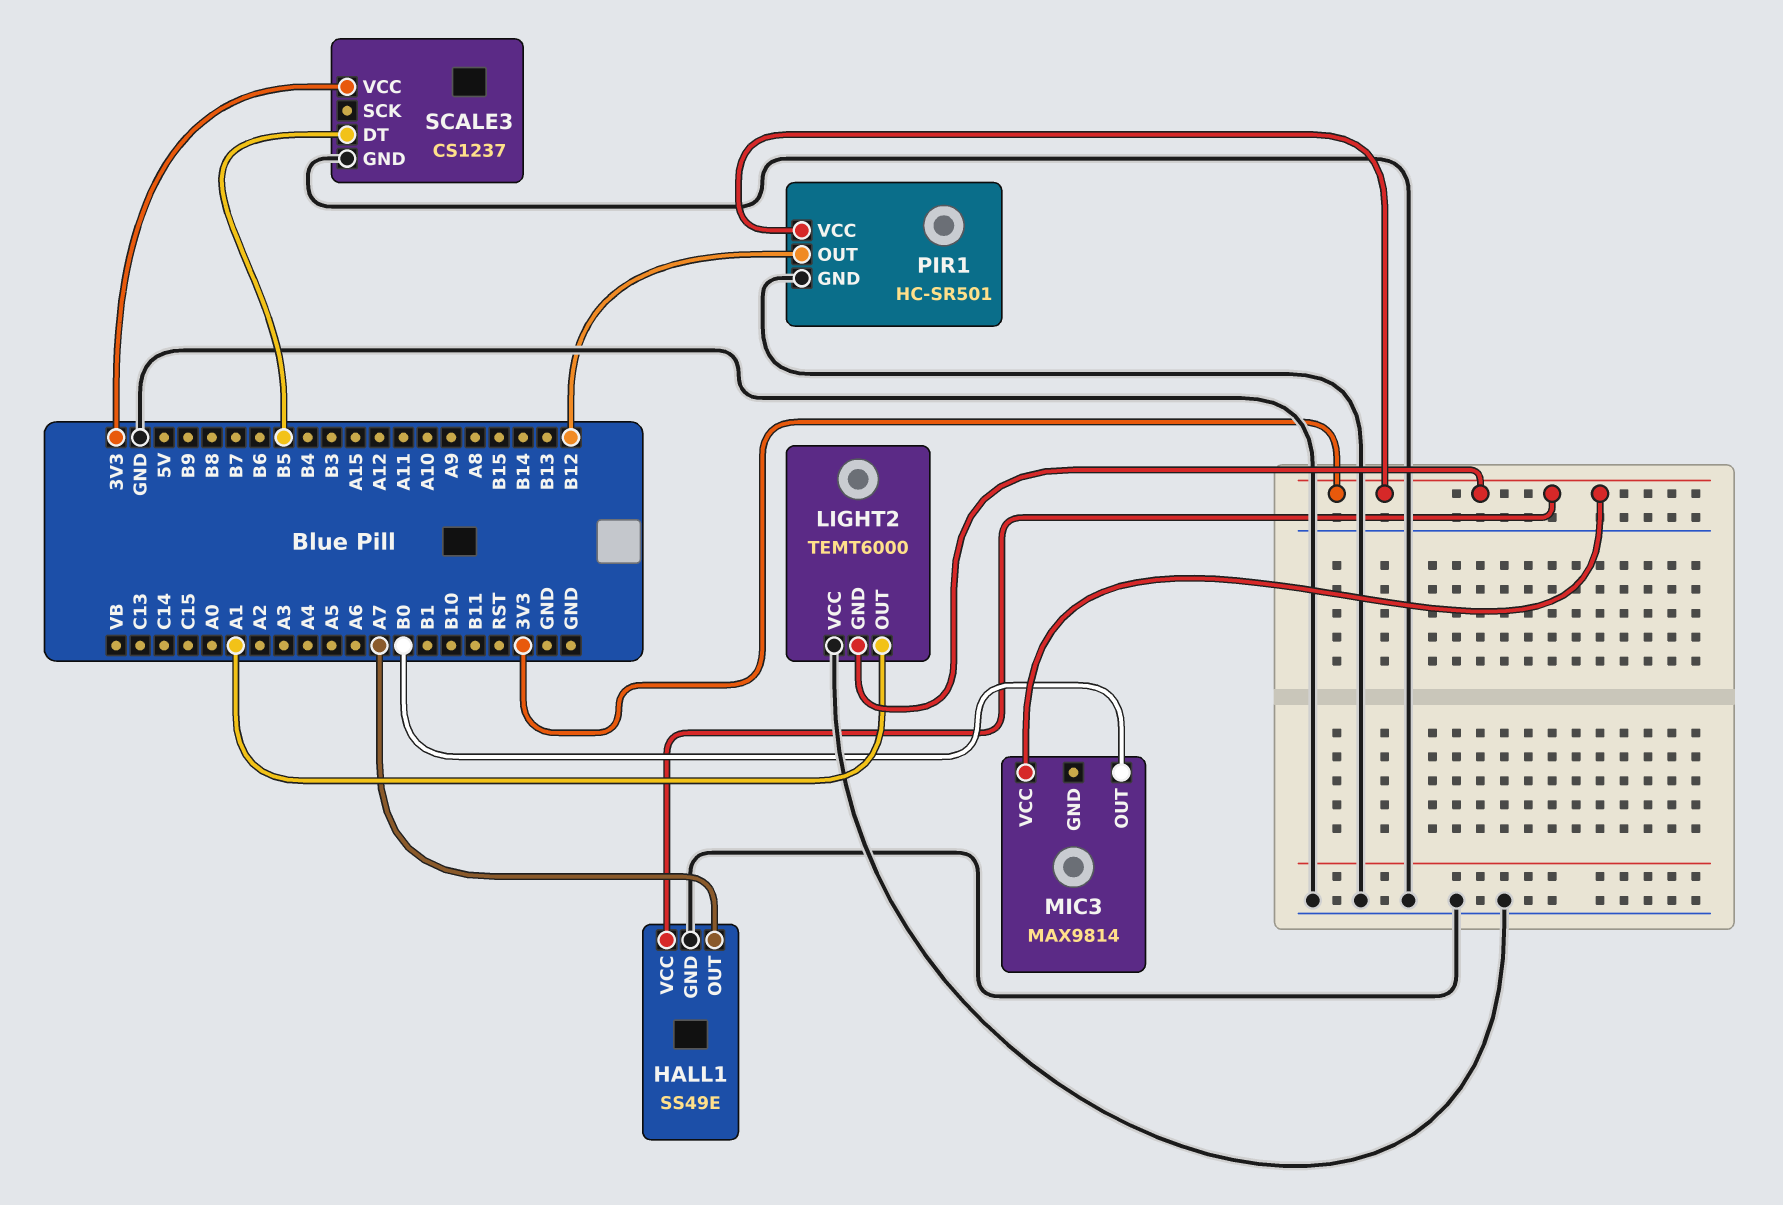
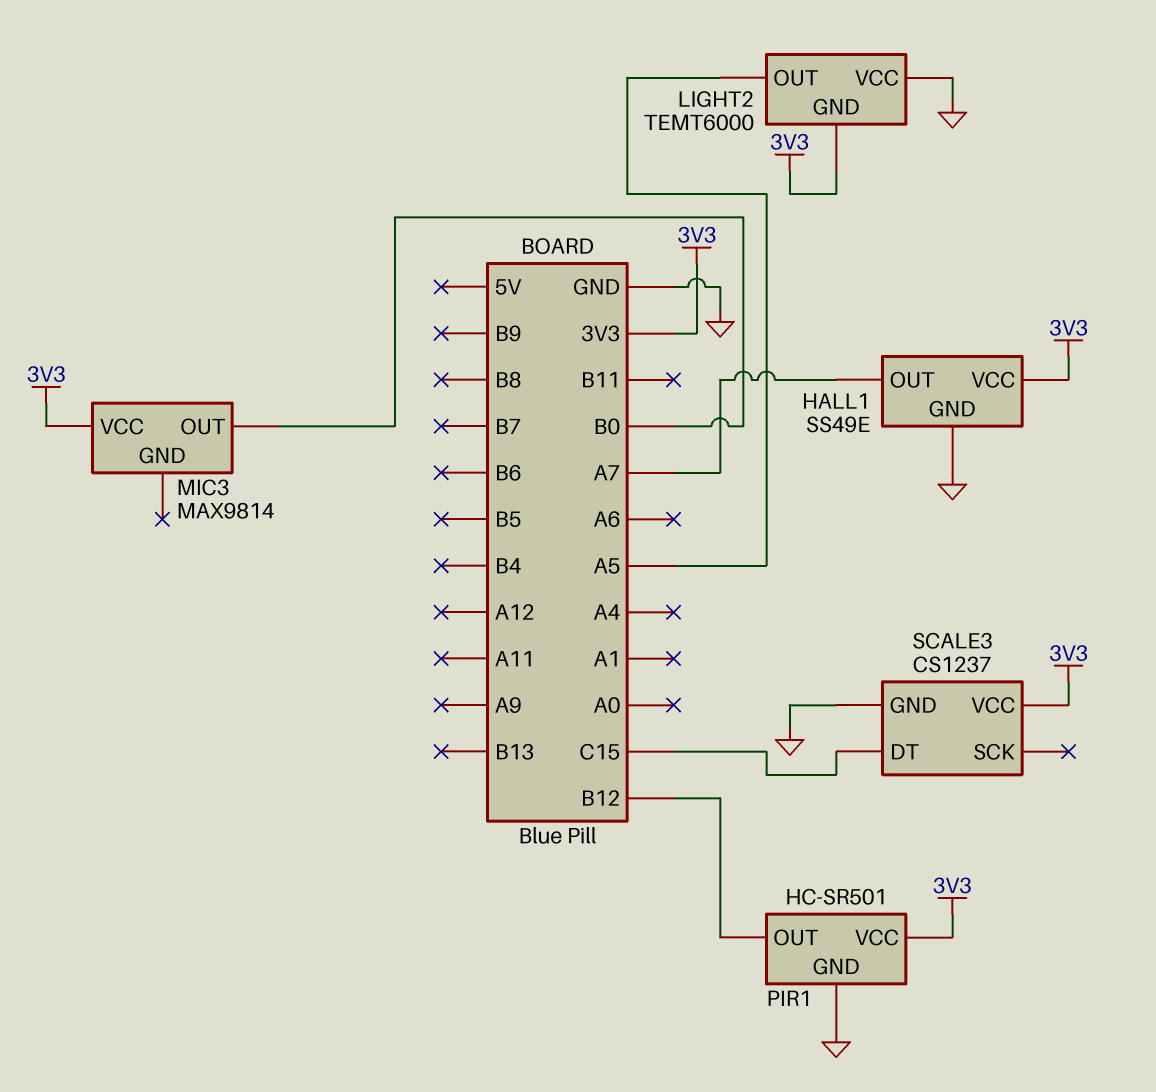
LIGHT2 pin OUT: A1 -> A5
SCALE3 pin DT: B5 -> C15

